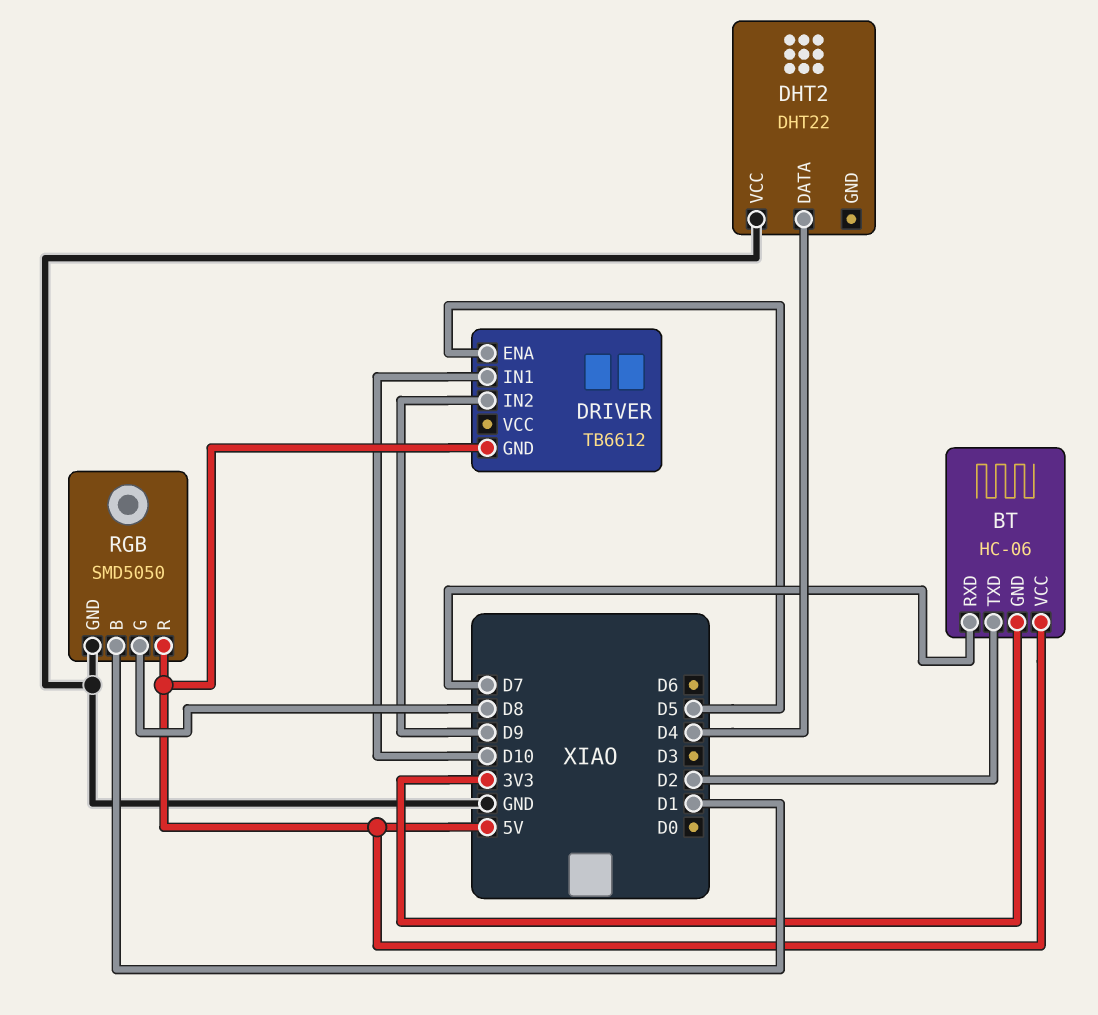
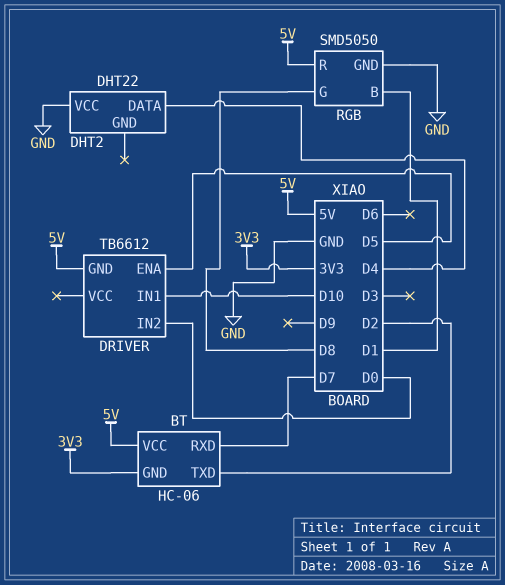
DRIVER pin IN2: D9 -> D0

